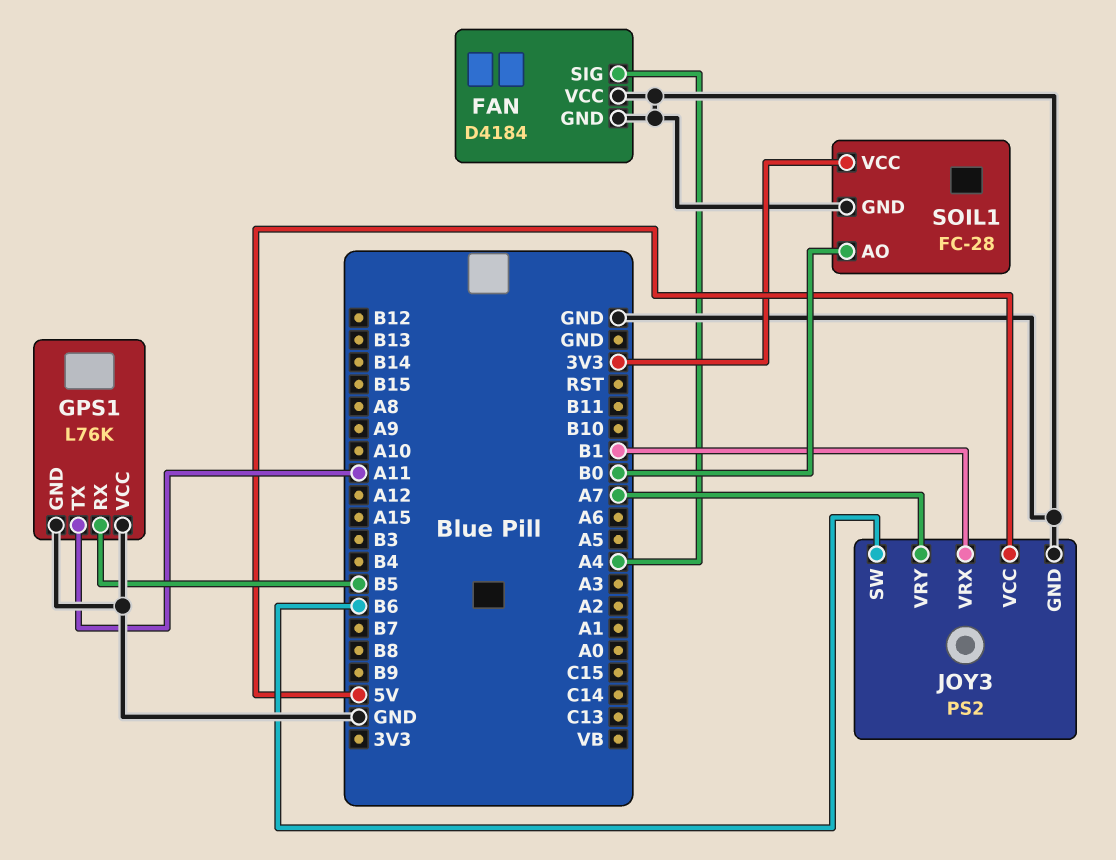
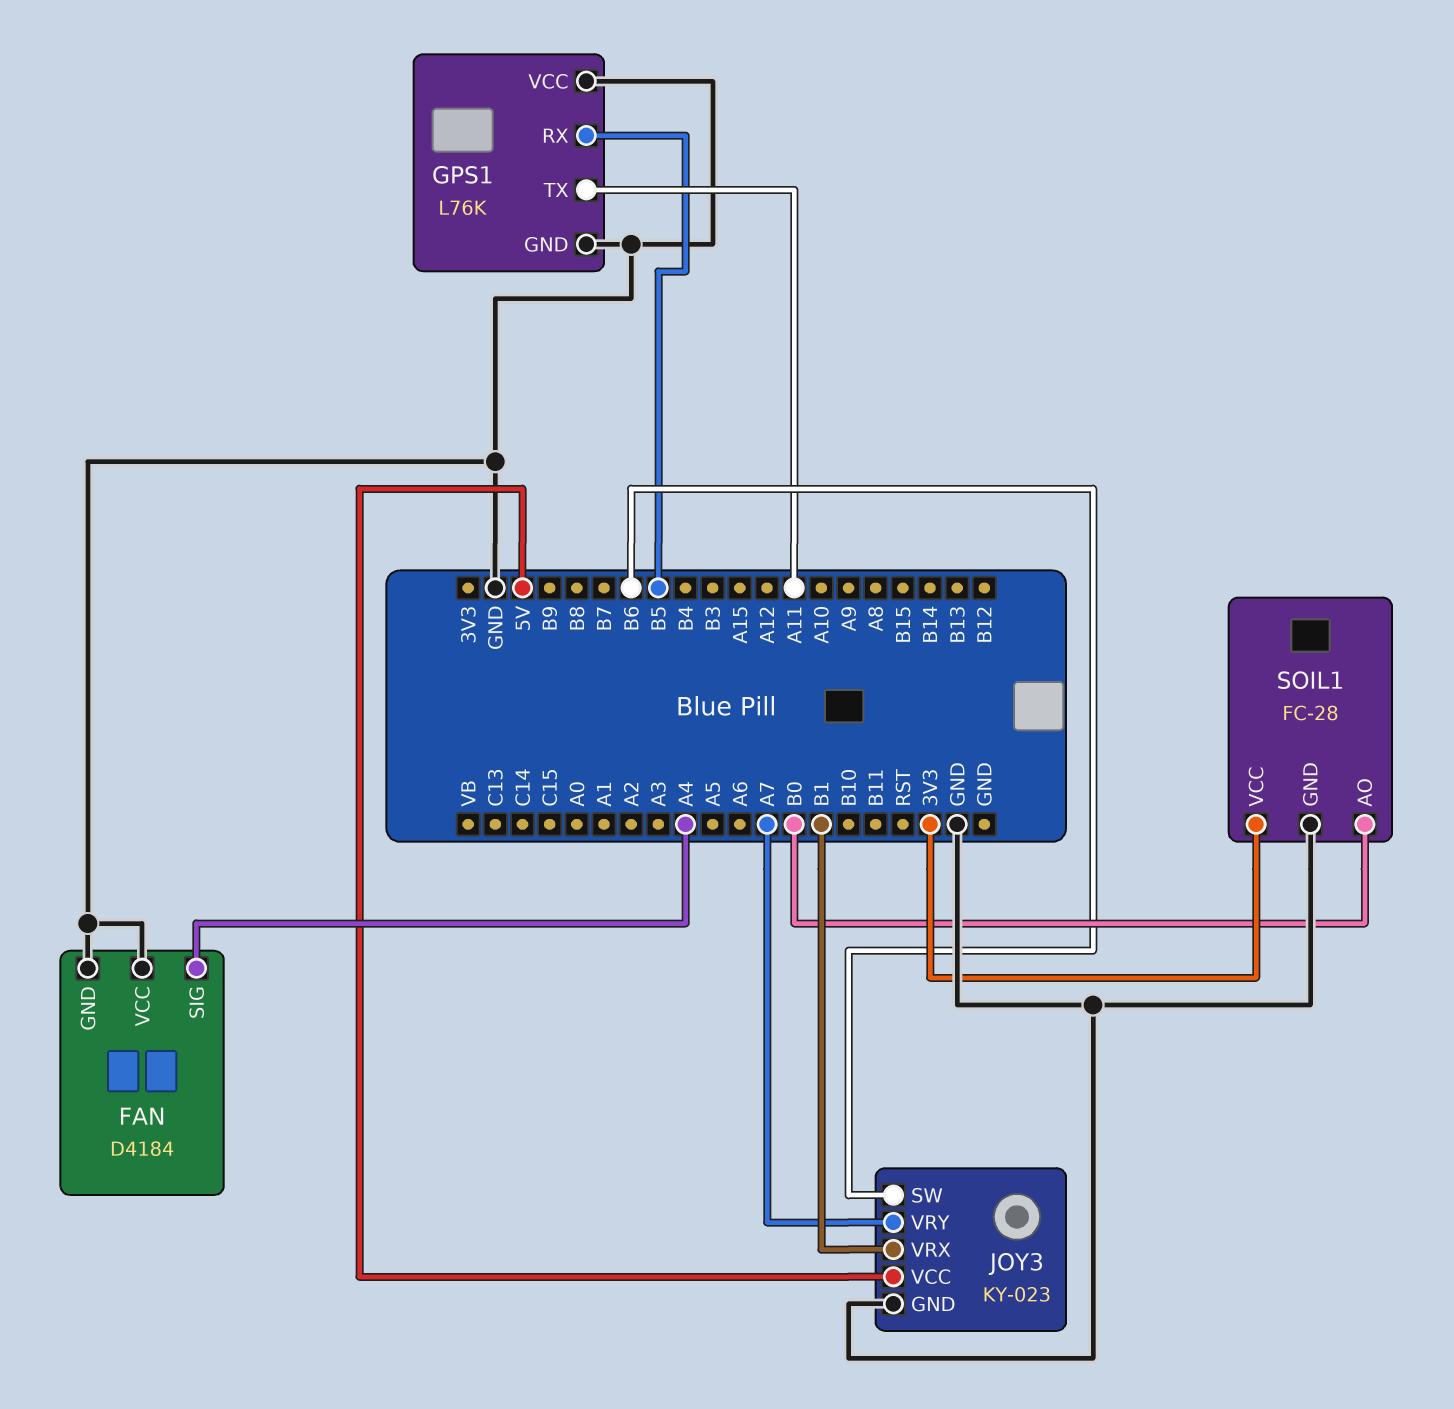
JOY3: PS2 -> KY-023

